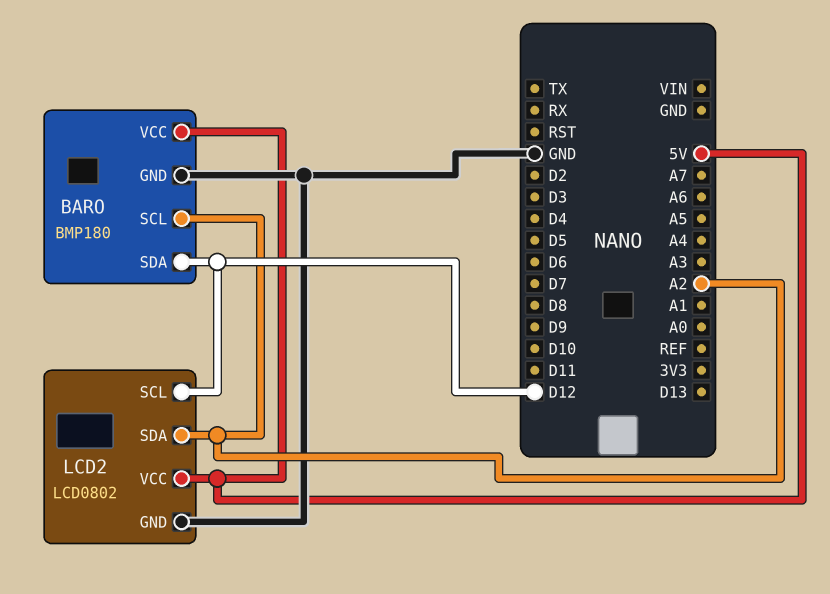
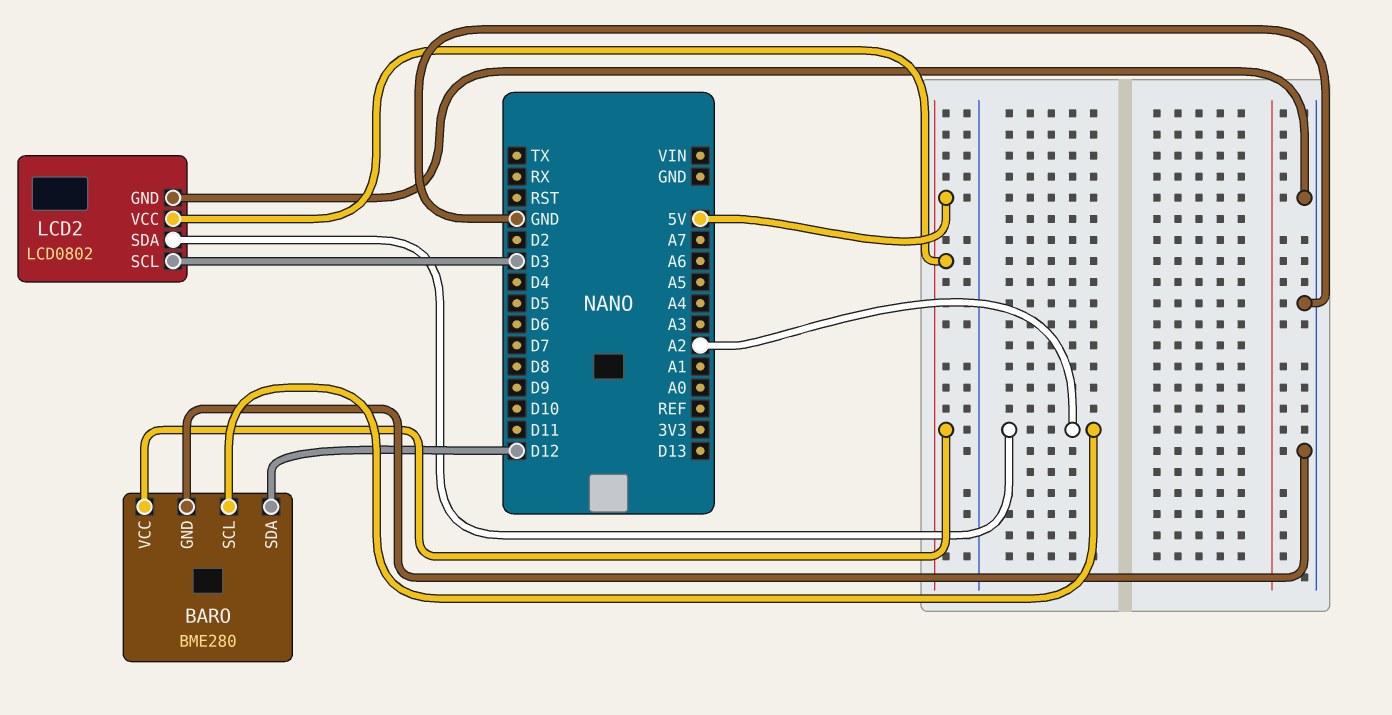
BARO: BMP180 -> BME280
LCD2 pin SCL: D12 -> D3

